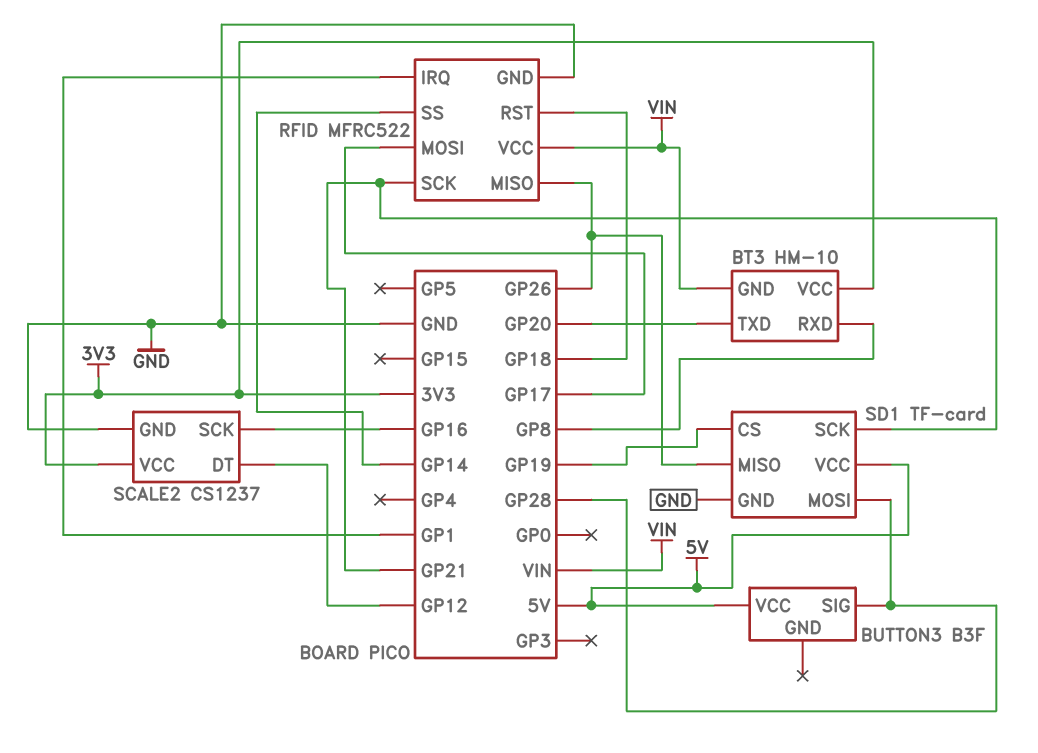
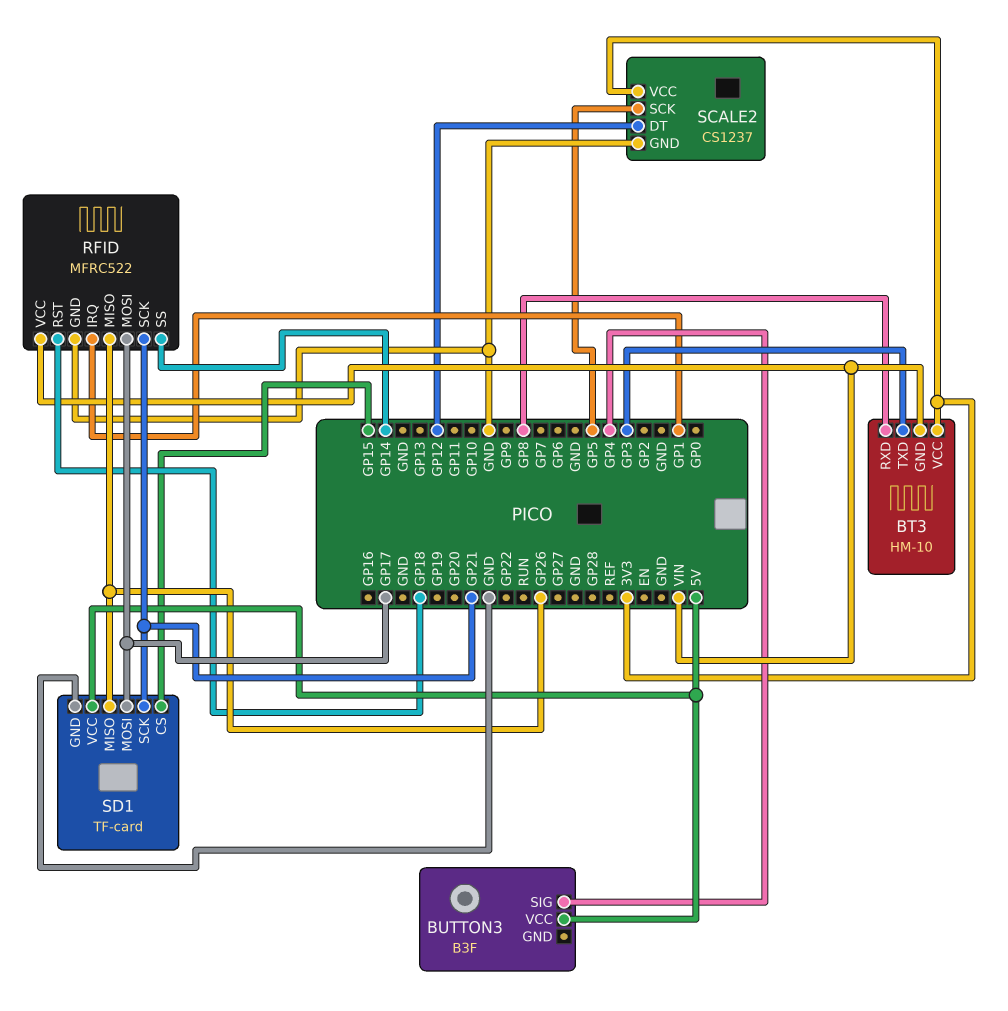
BT3 pin TXD: GP20 -> GP3
BUTTON3 pin SIG: GP28 -> GP4
SCALE2 pin SCK: GP16 -> GP5
SD1 pin CS: GP19 -> GP15
SD1 pin MOSI: GP28 -> GP17

